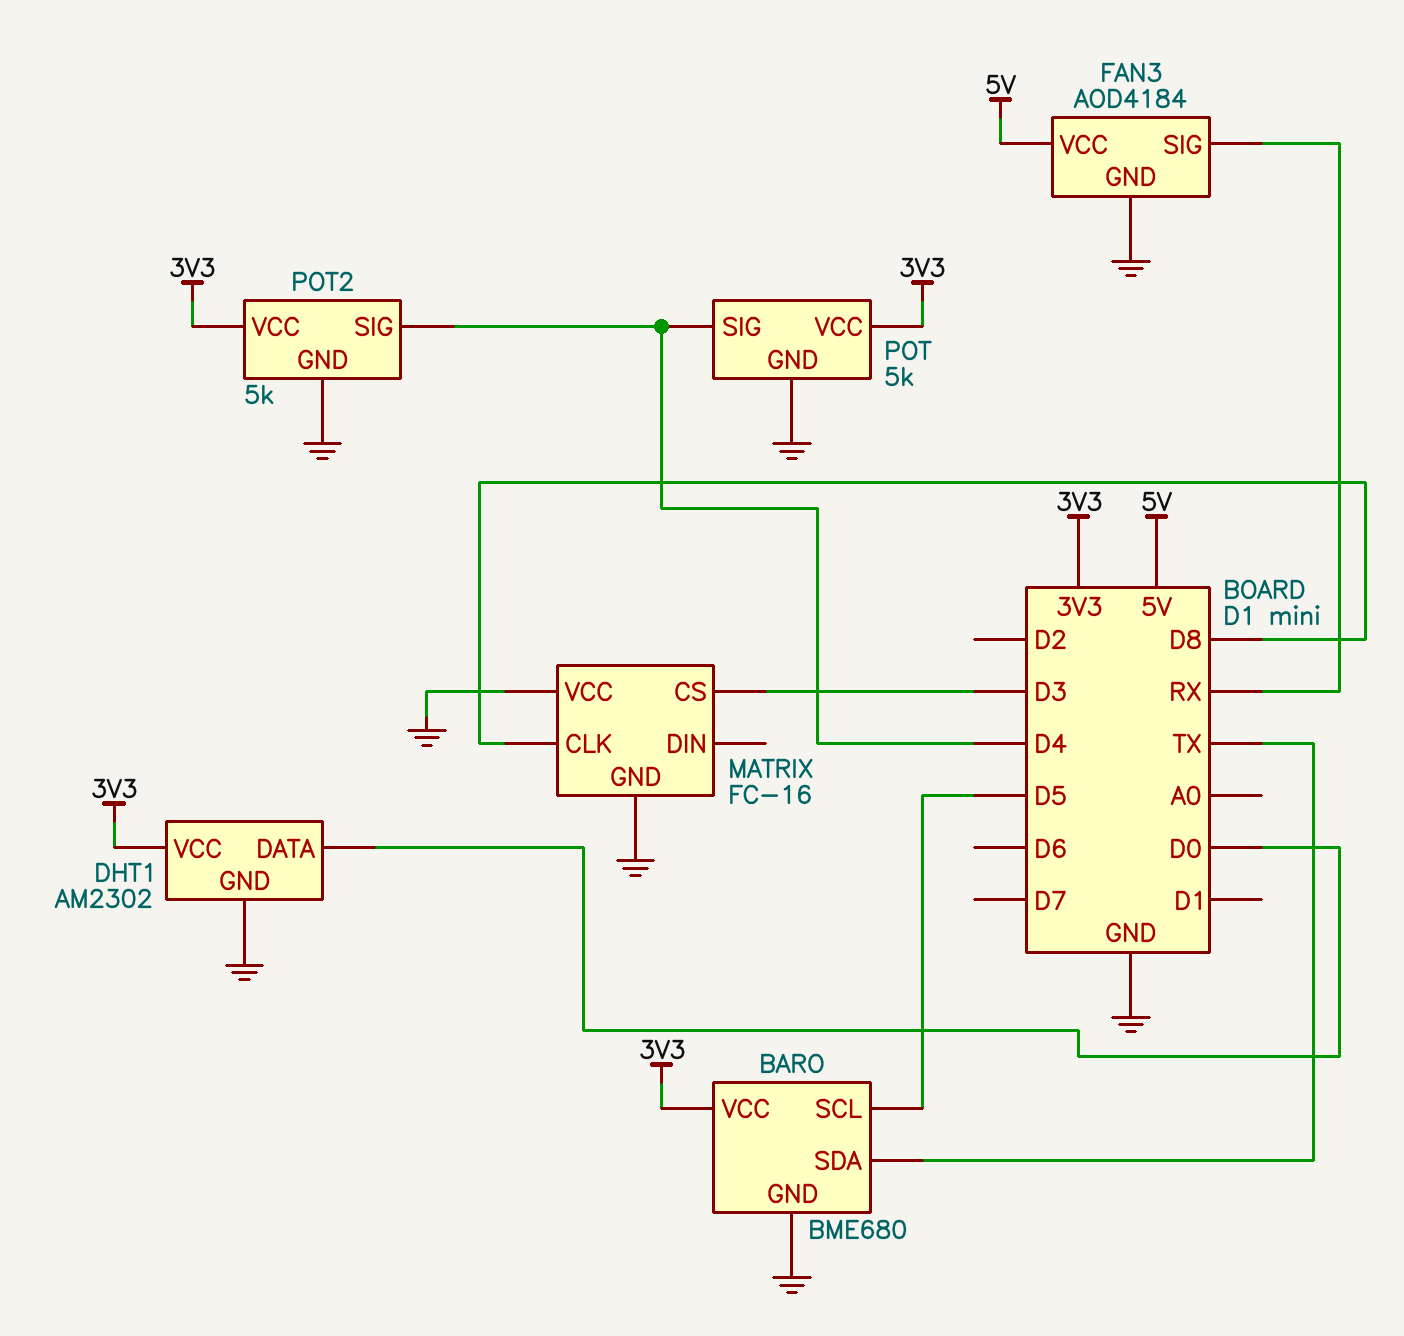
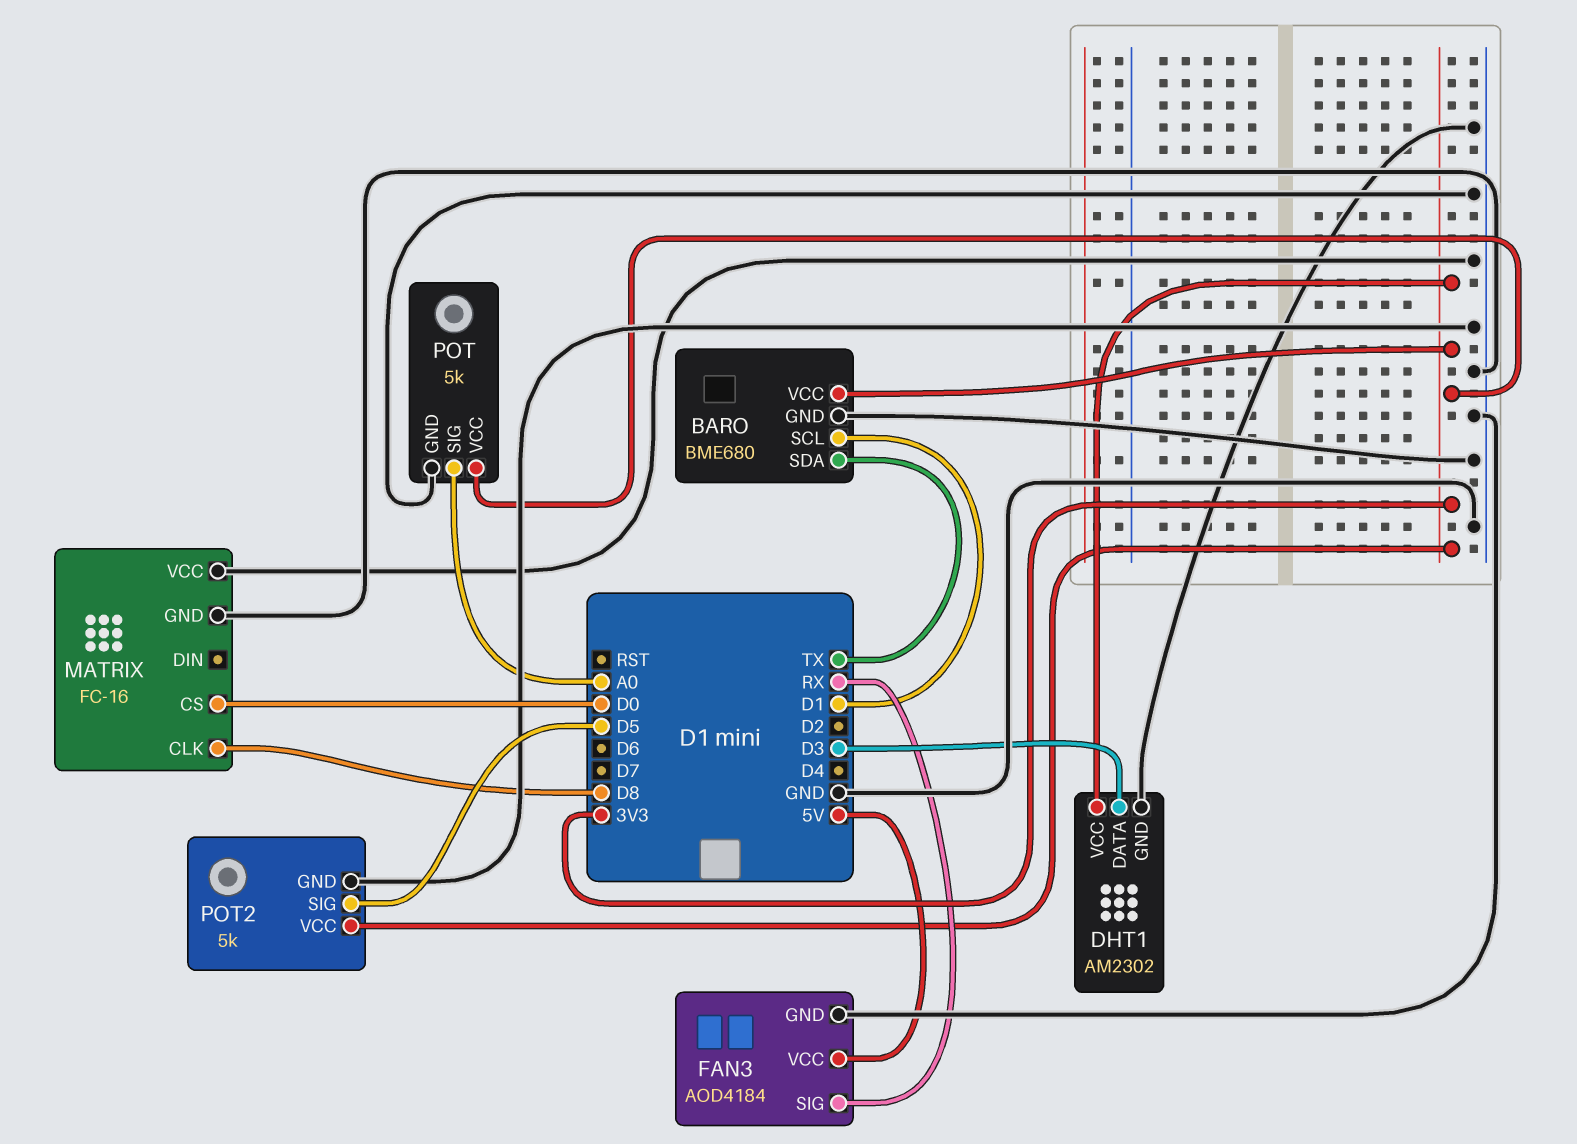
BARO pin SCL: D5 -> D1
DHT1 pin DATA: D0 -> D3
MATRIX pin CS: D3 -> D0
POT pin SIG: D4 -> A0
POT2 pin SIG: D4 -> D5

